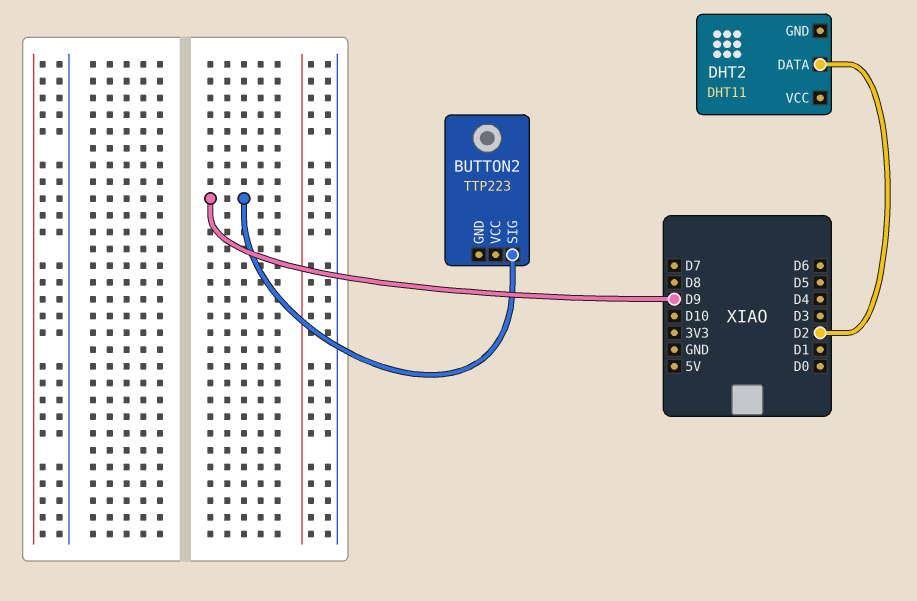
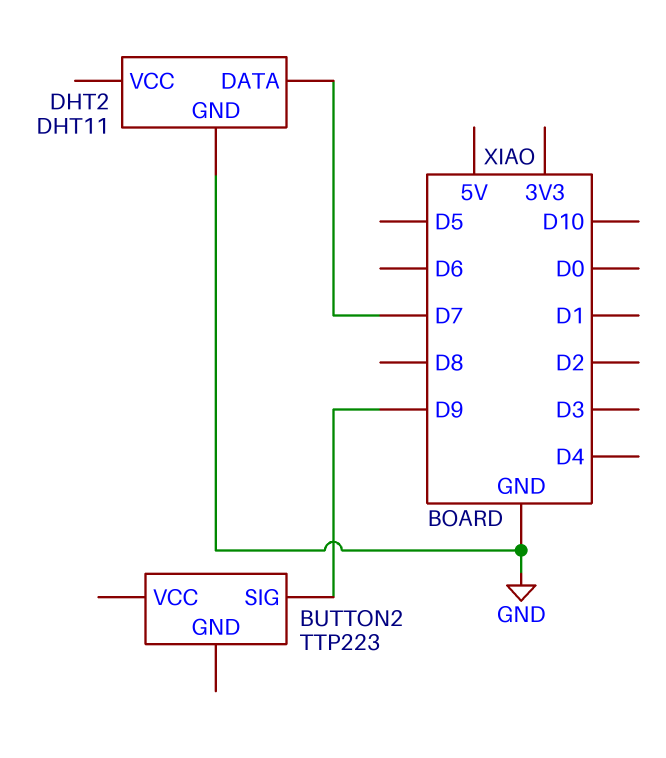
DHT2 pin DATA: D2 -> D7
DHT2 pin GND: none -> GND

